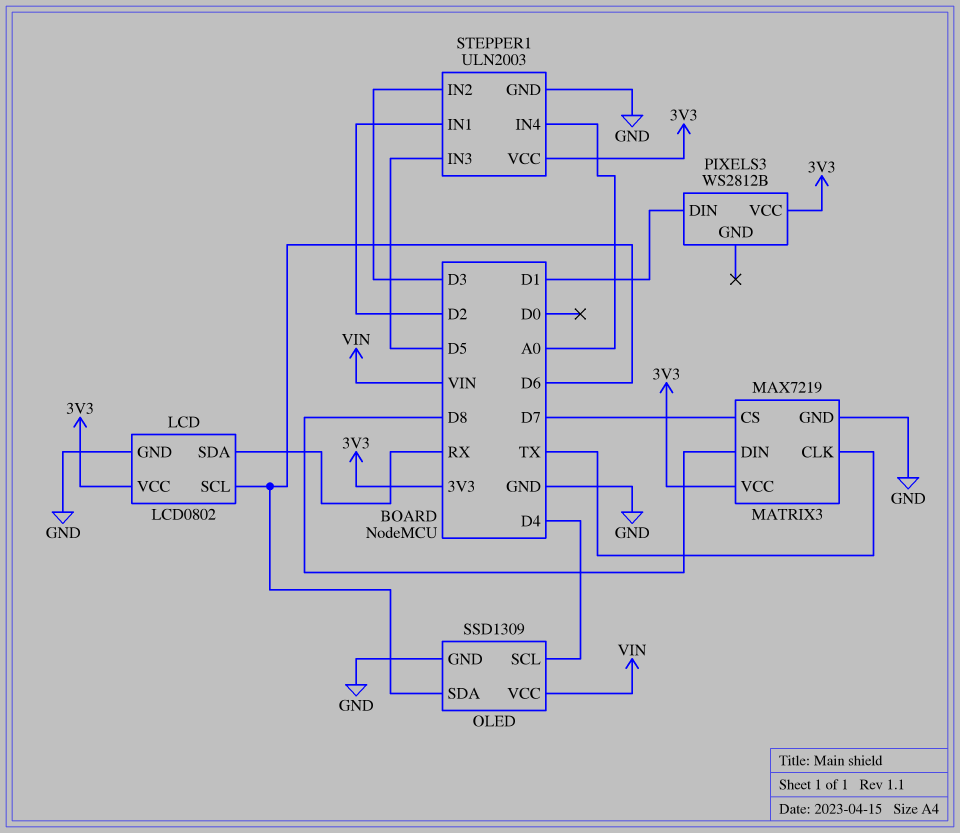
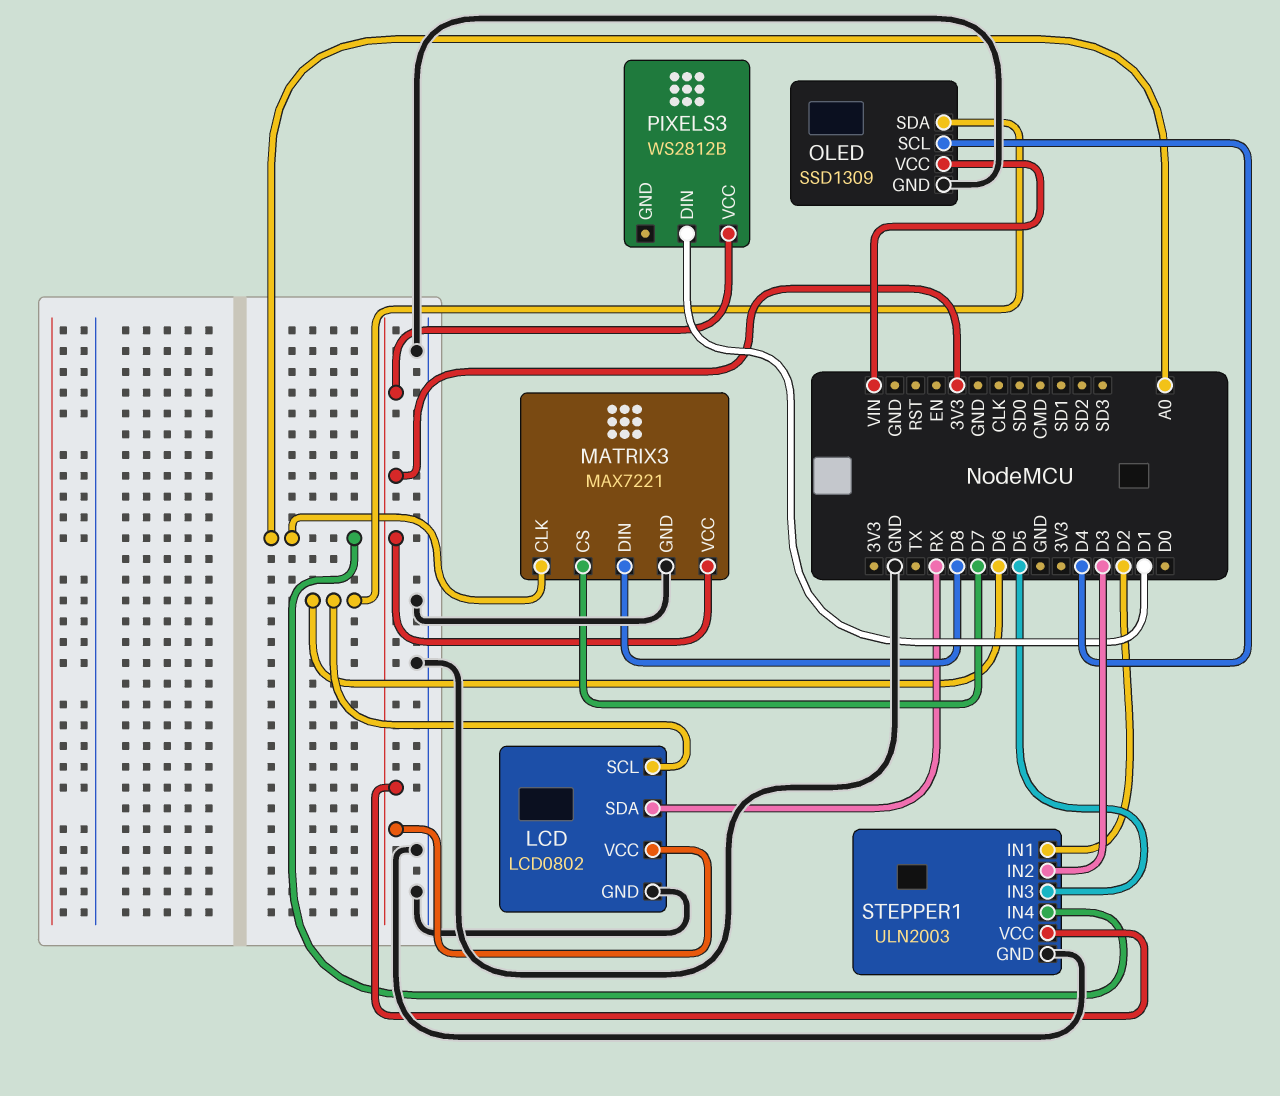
MATRIX3: MAX7219 -> MAX7221
MATRIX3 pin CLK: TX -> A0

